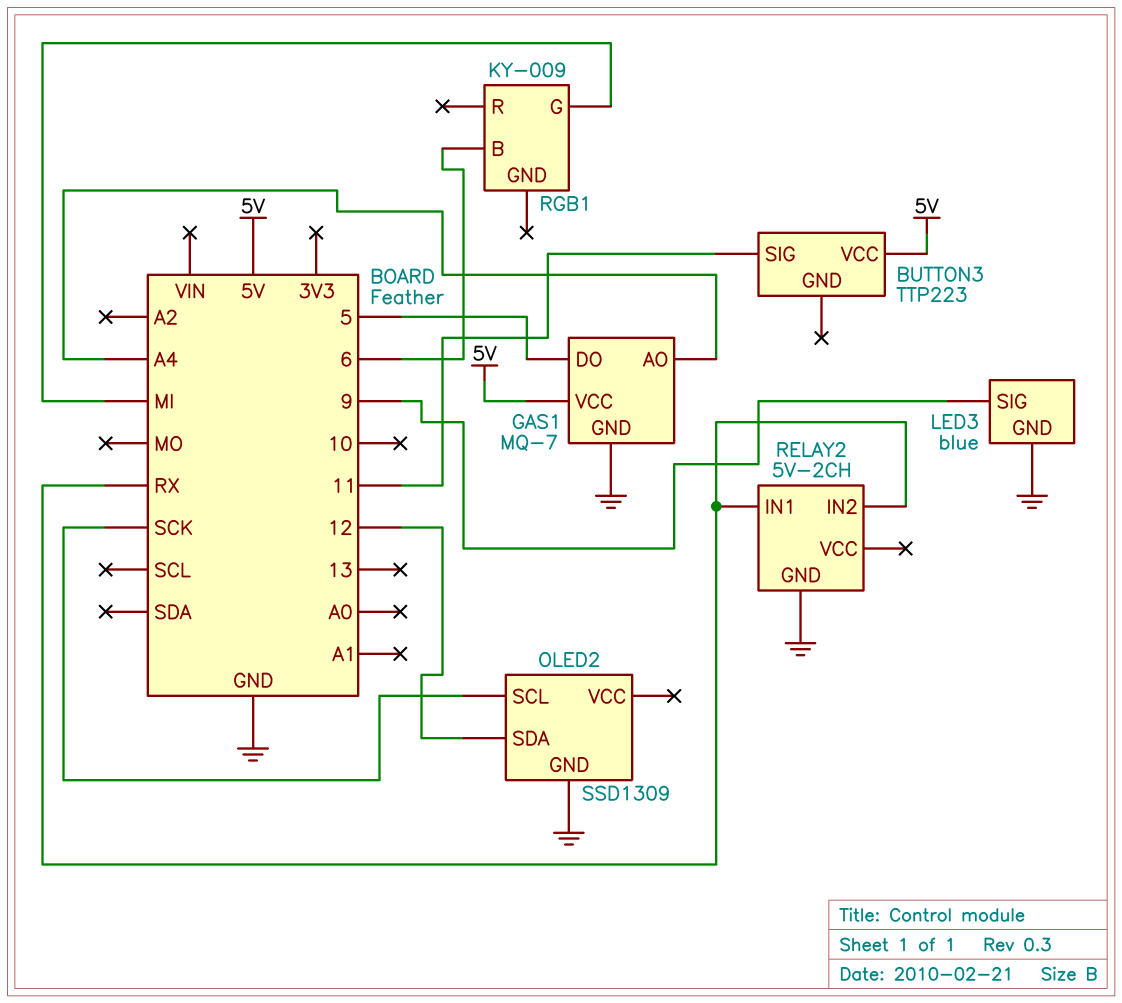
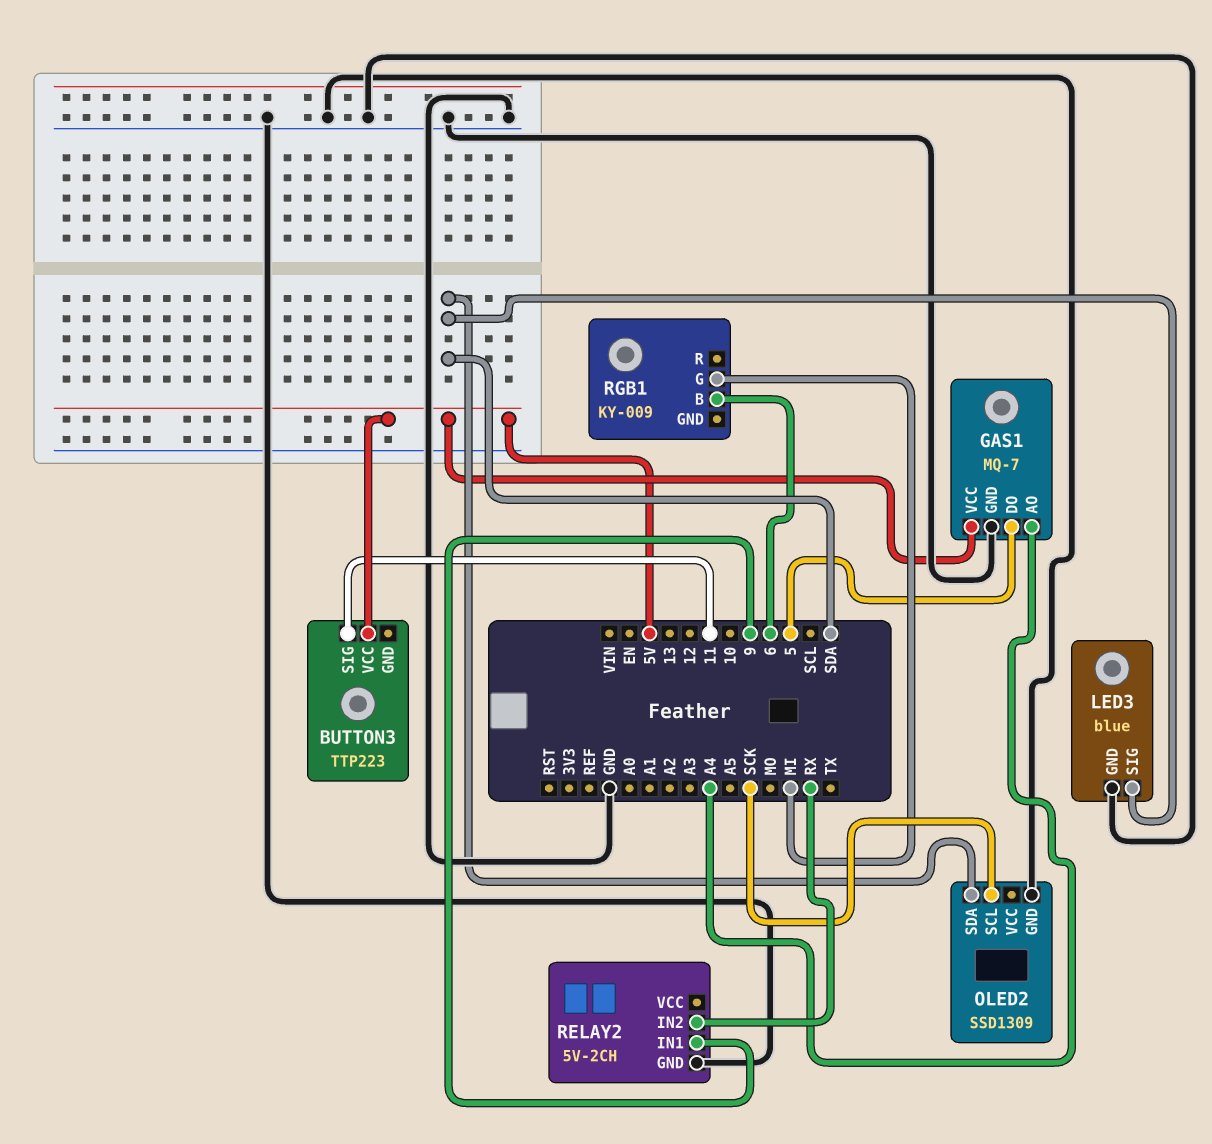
LED3 pin SIG: 9 -> SDA
OLED2 pin SDA: 12 -> SDA
RELAY2 pin IN1: RX -> 9

